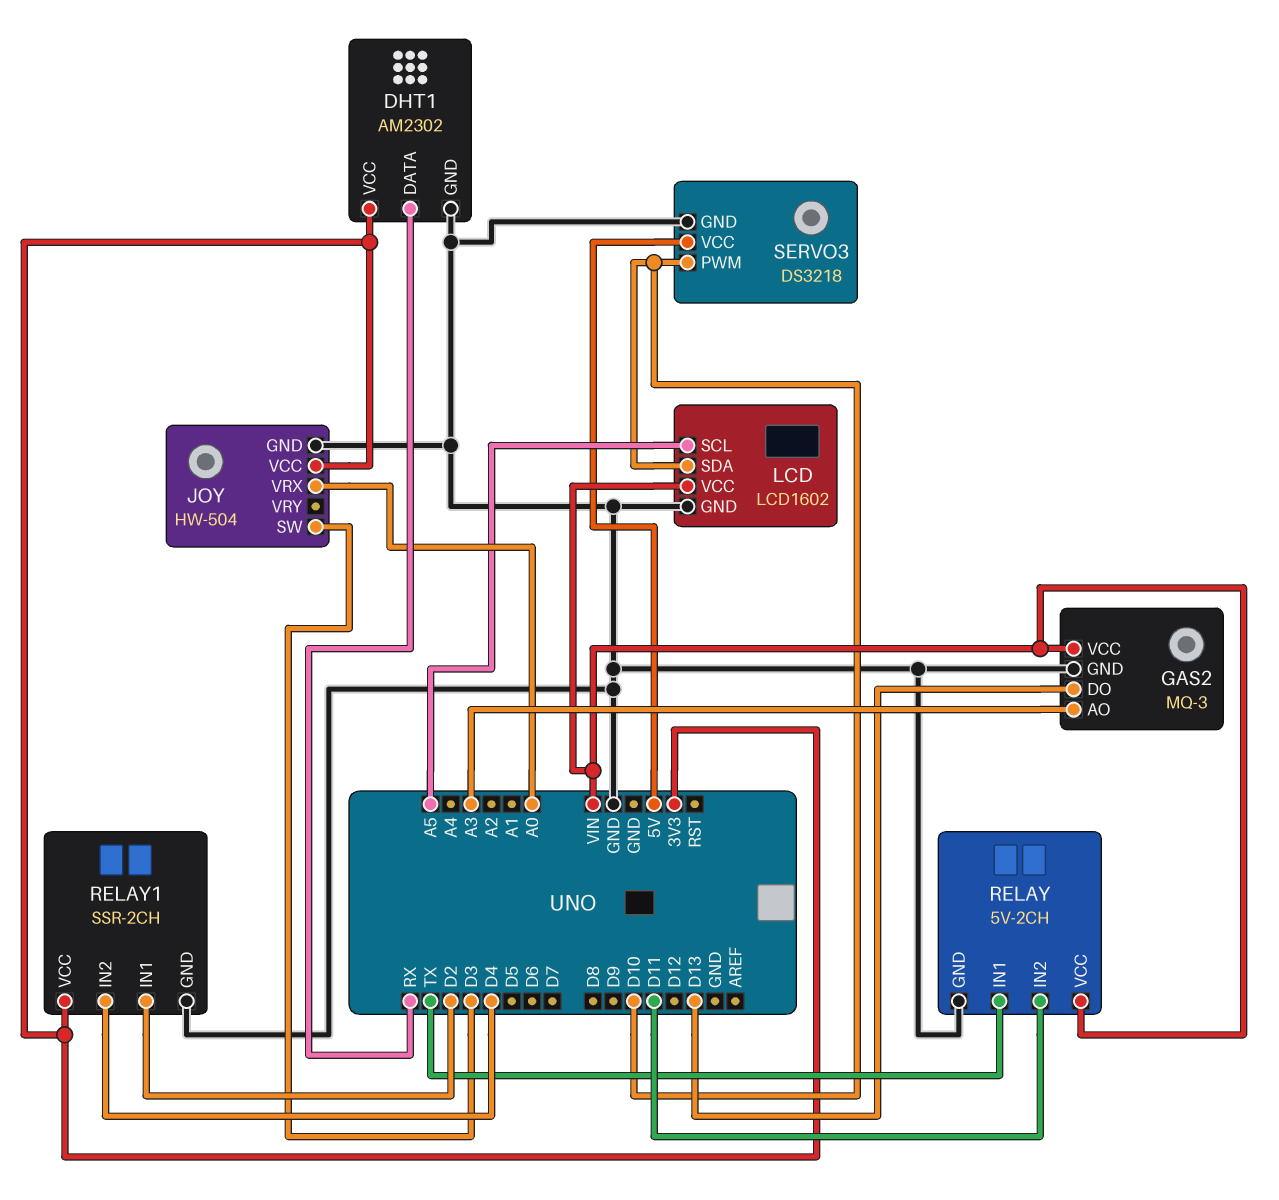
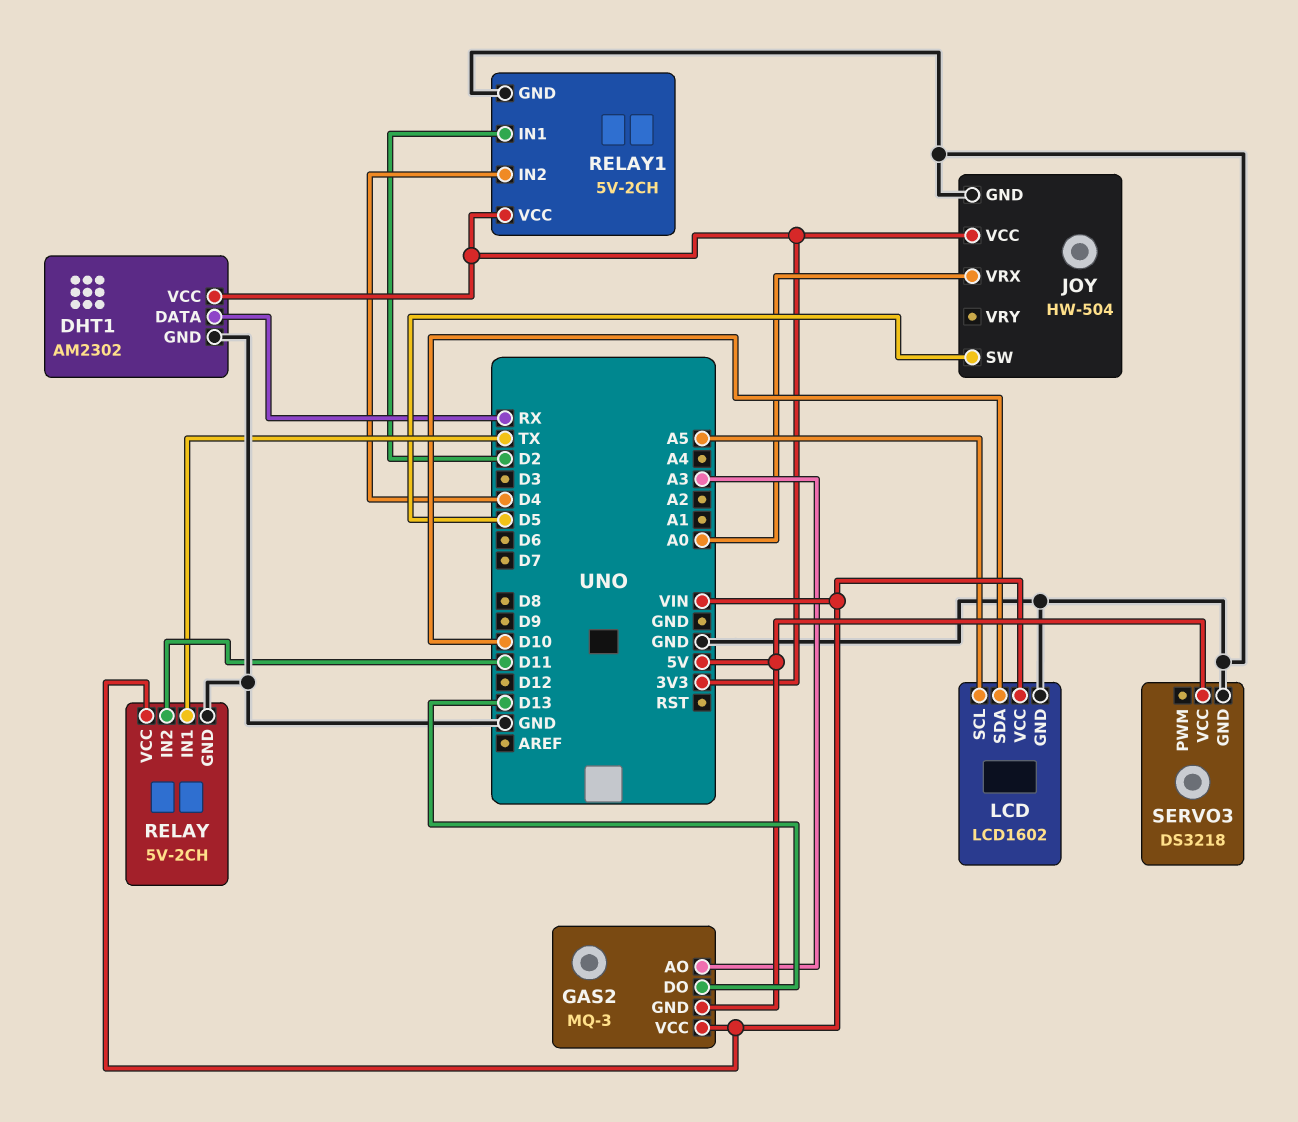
GAS2 pin GND: GND -> 5V
JOY pin SW: D3 -> D5
RELAY1: SSR-2CH -> 5V-2CH
SERVO3 pin PWM: D10 -> none

